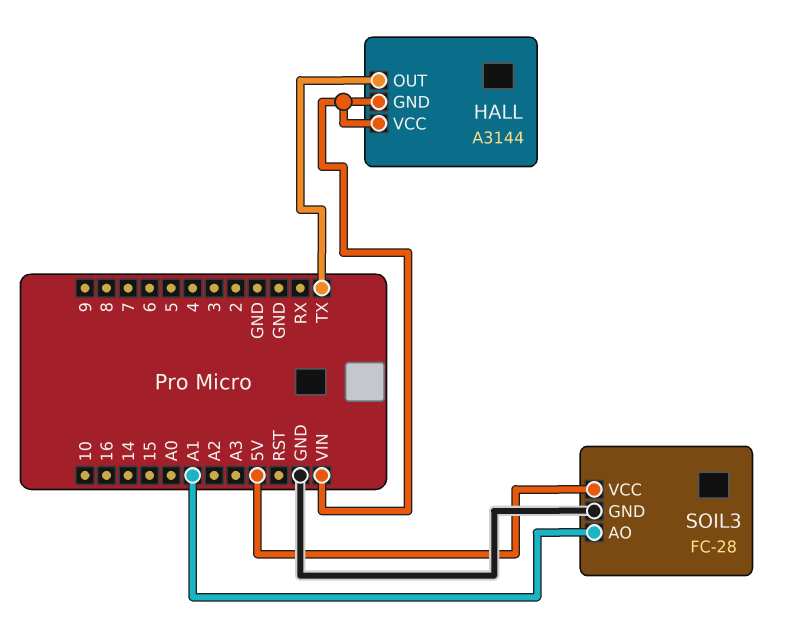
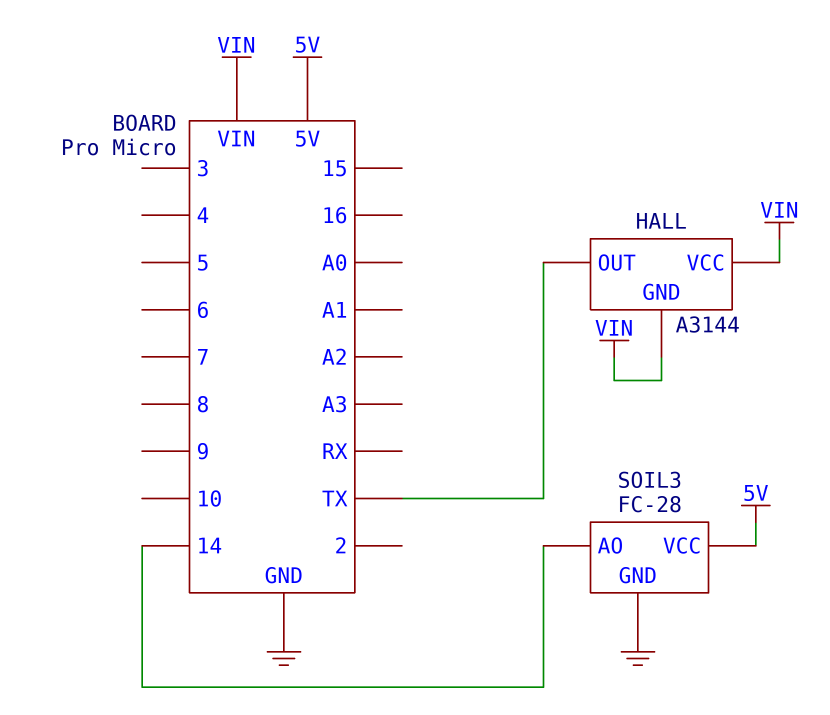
SOIL3 pin AO: A1 -> 14

